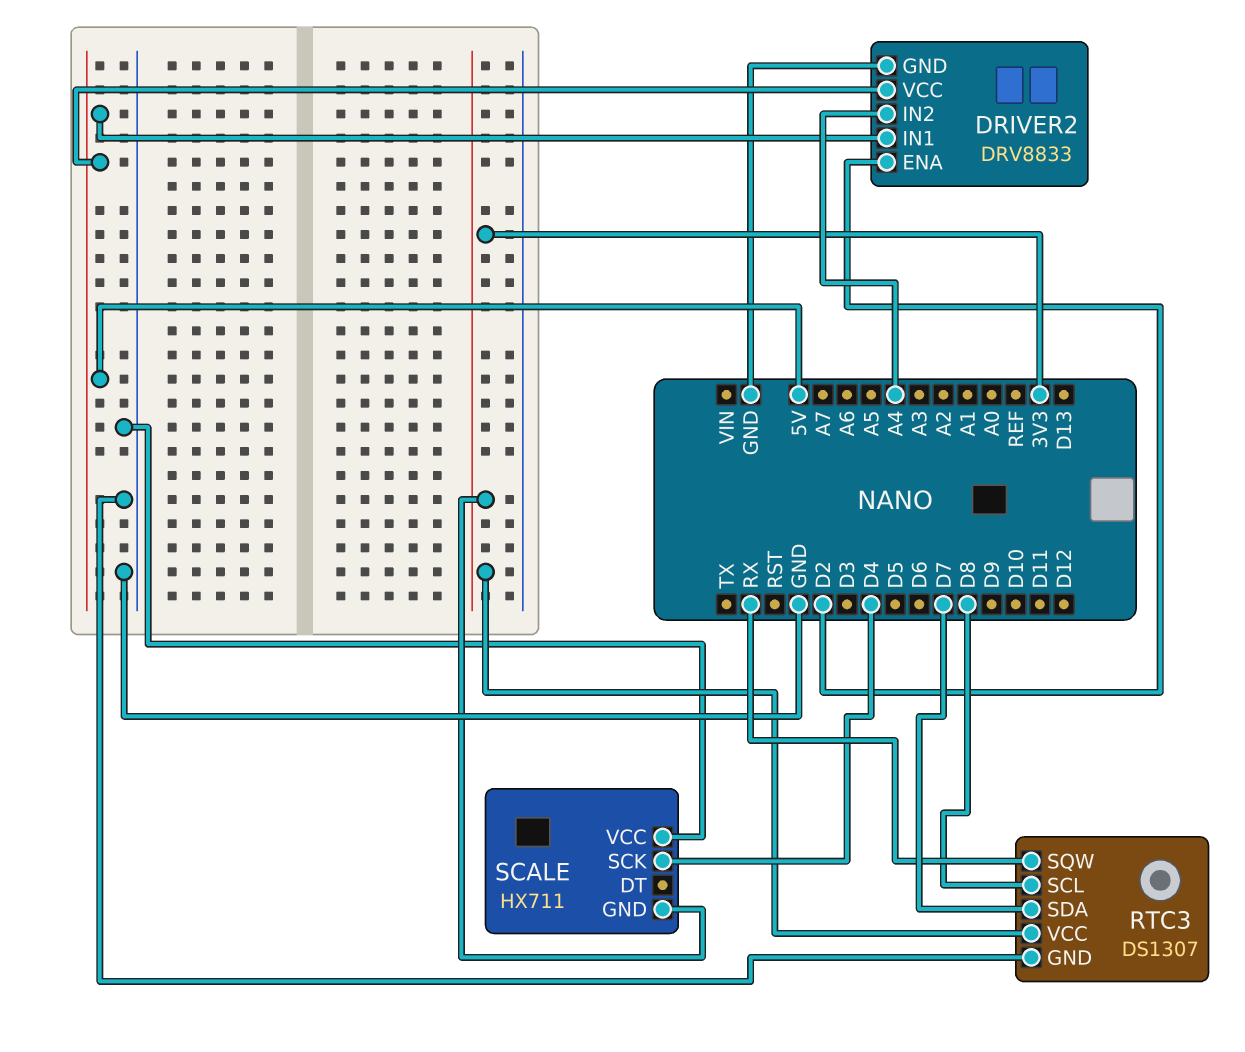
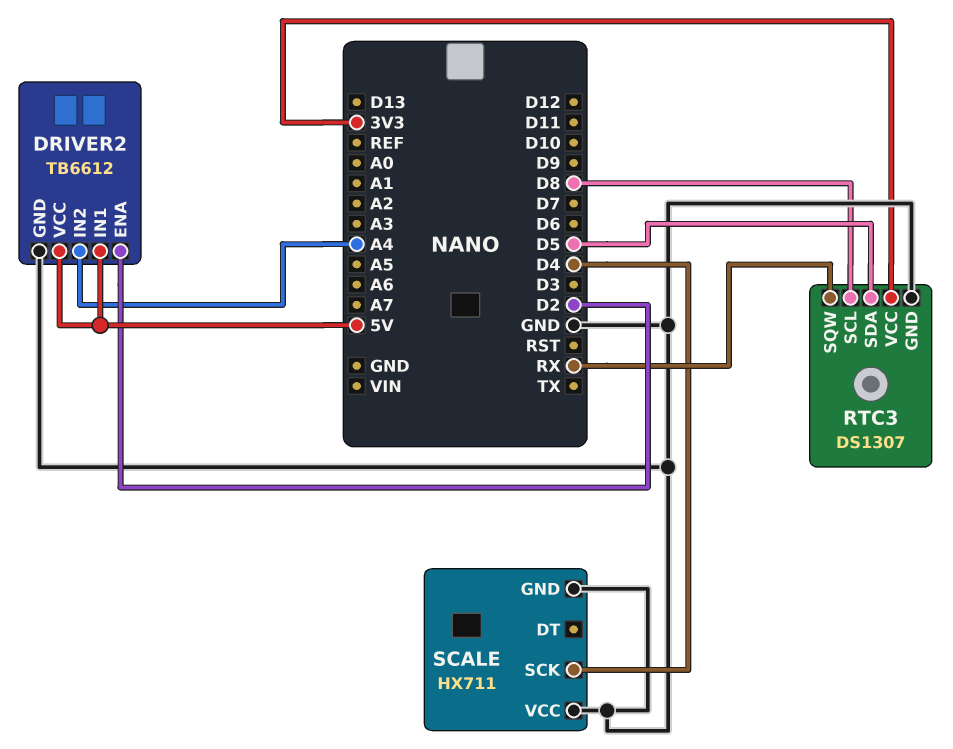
DRIVER2: DRV8833 -> TB6612
RTC3 pin SDA: D7 -> D5
SCALE pin GND: 3V3 -> GND

